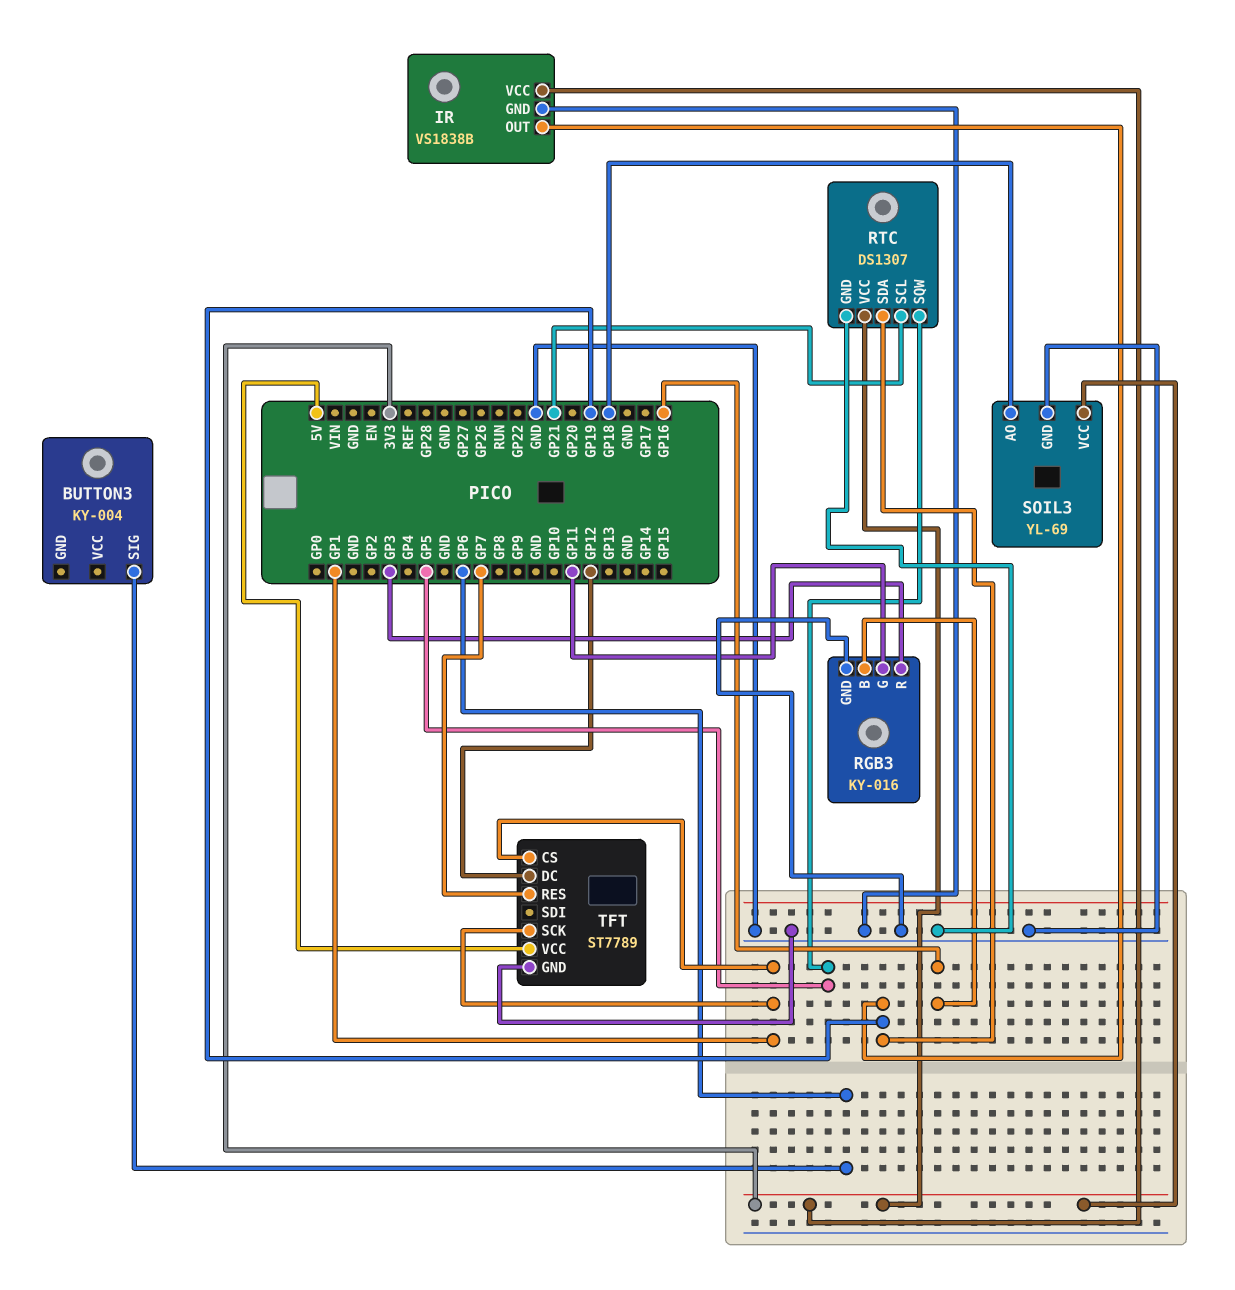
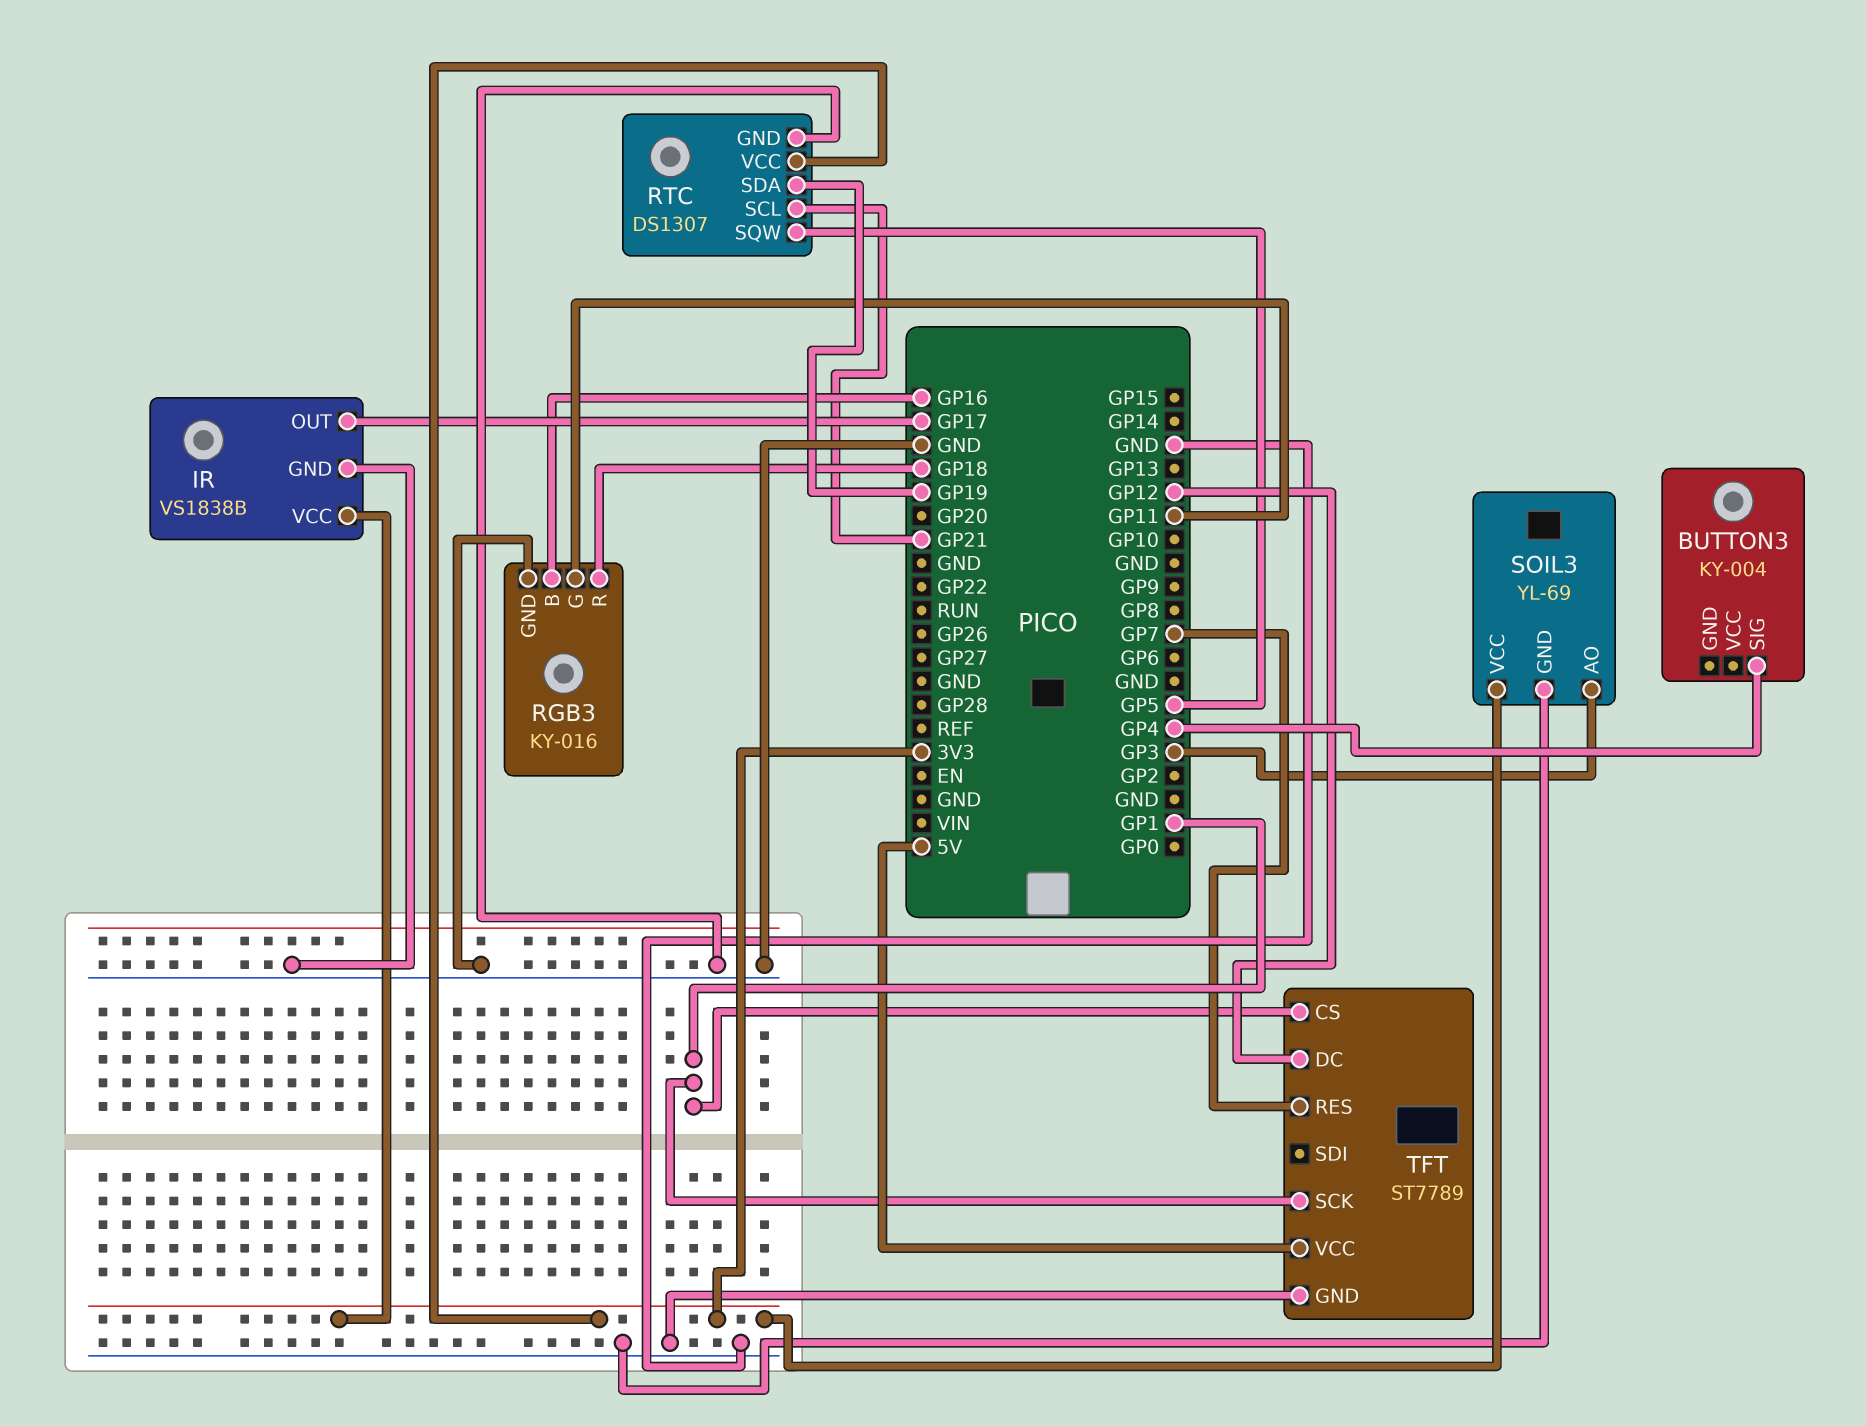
BUTTON3 pin SIG: GP6 -> GP4
IR pin OUT: GP19 -> GP17
RGB3 pin R: GP3 -> GP18
SOIL3 pin AO: GP18 -> GP3

